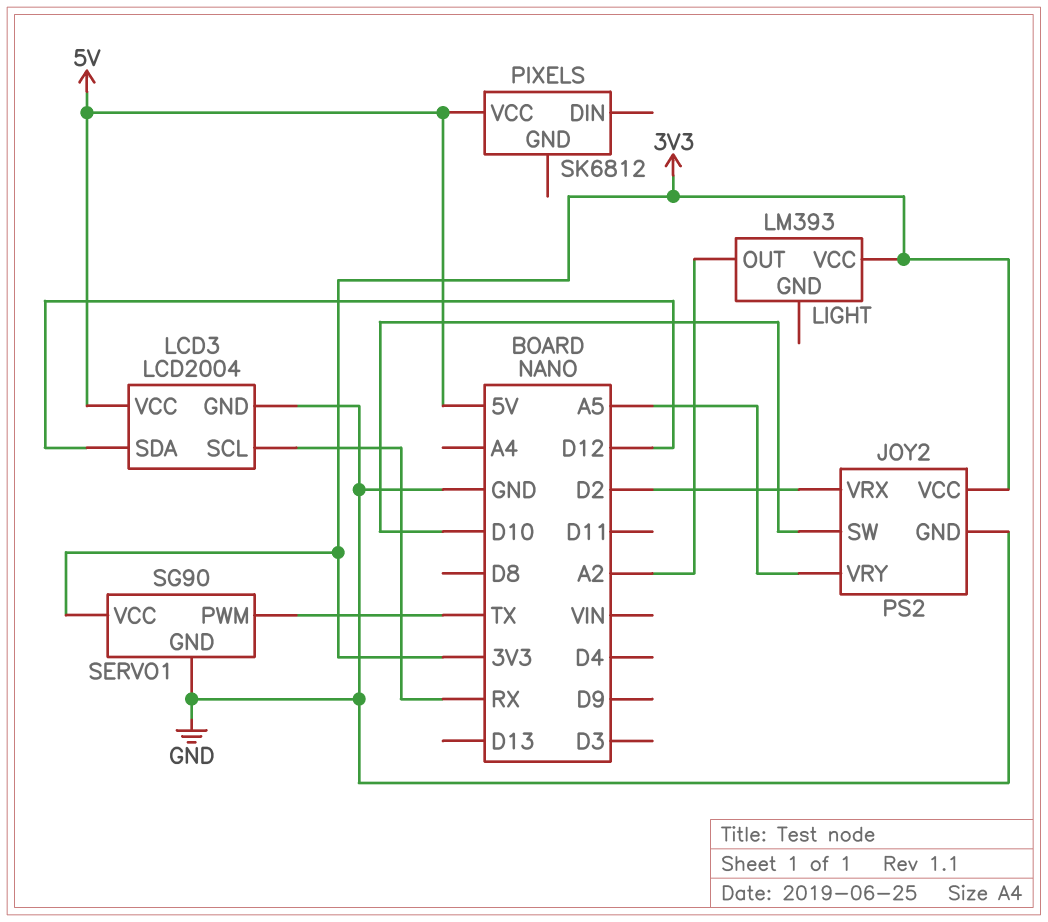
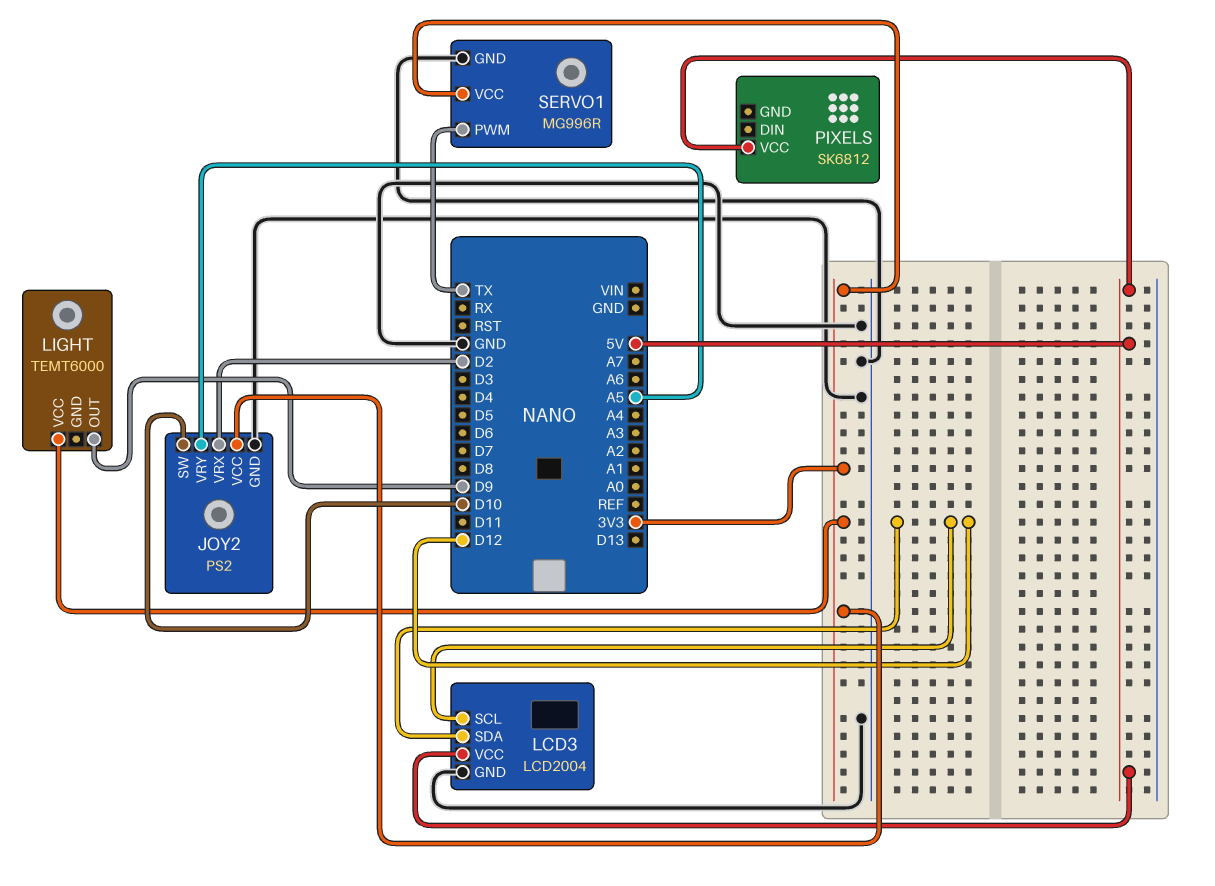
LCD3 pin SCL: RX -> D12
LIGHT: LM393 -> TEMT6000
LIGHT pin OUT: A2 -> D9
SERVO1: SG90 -> MG996R

